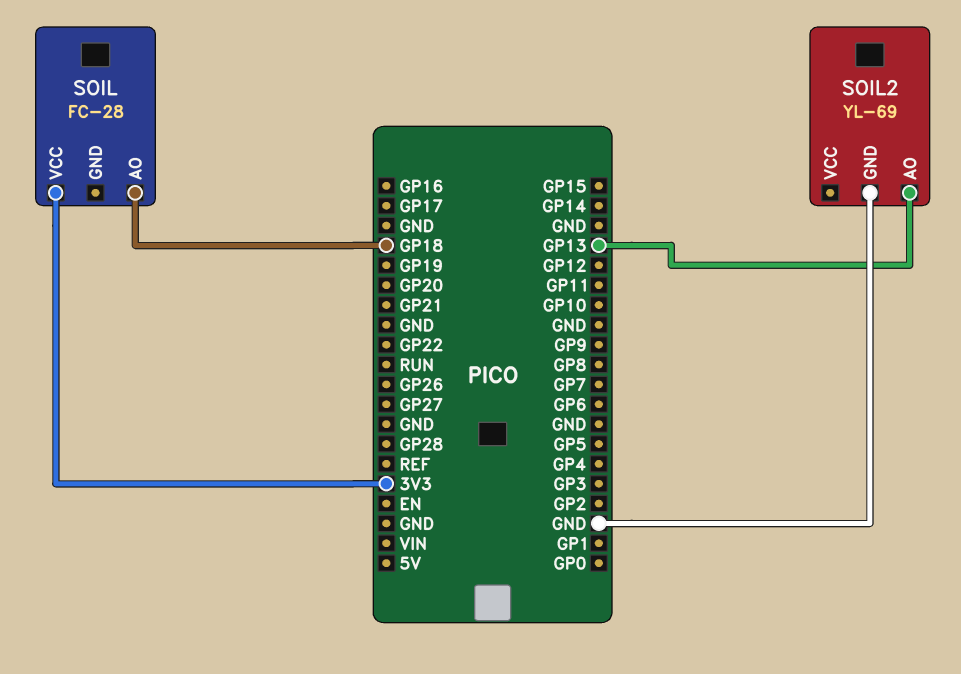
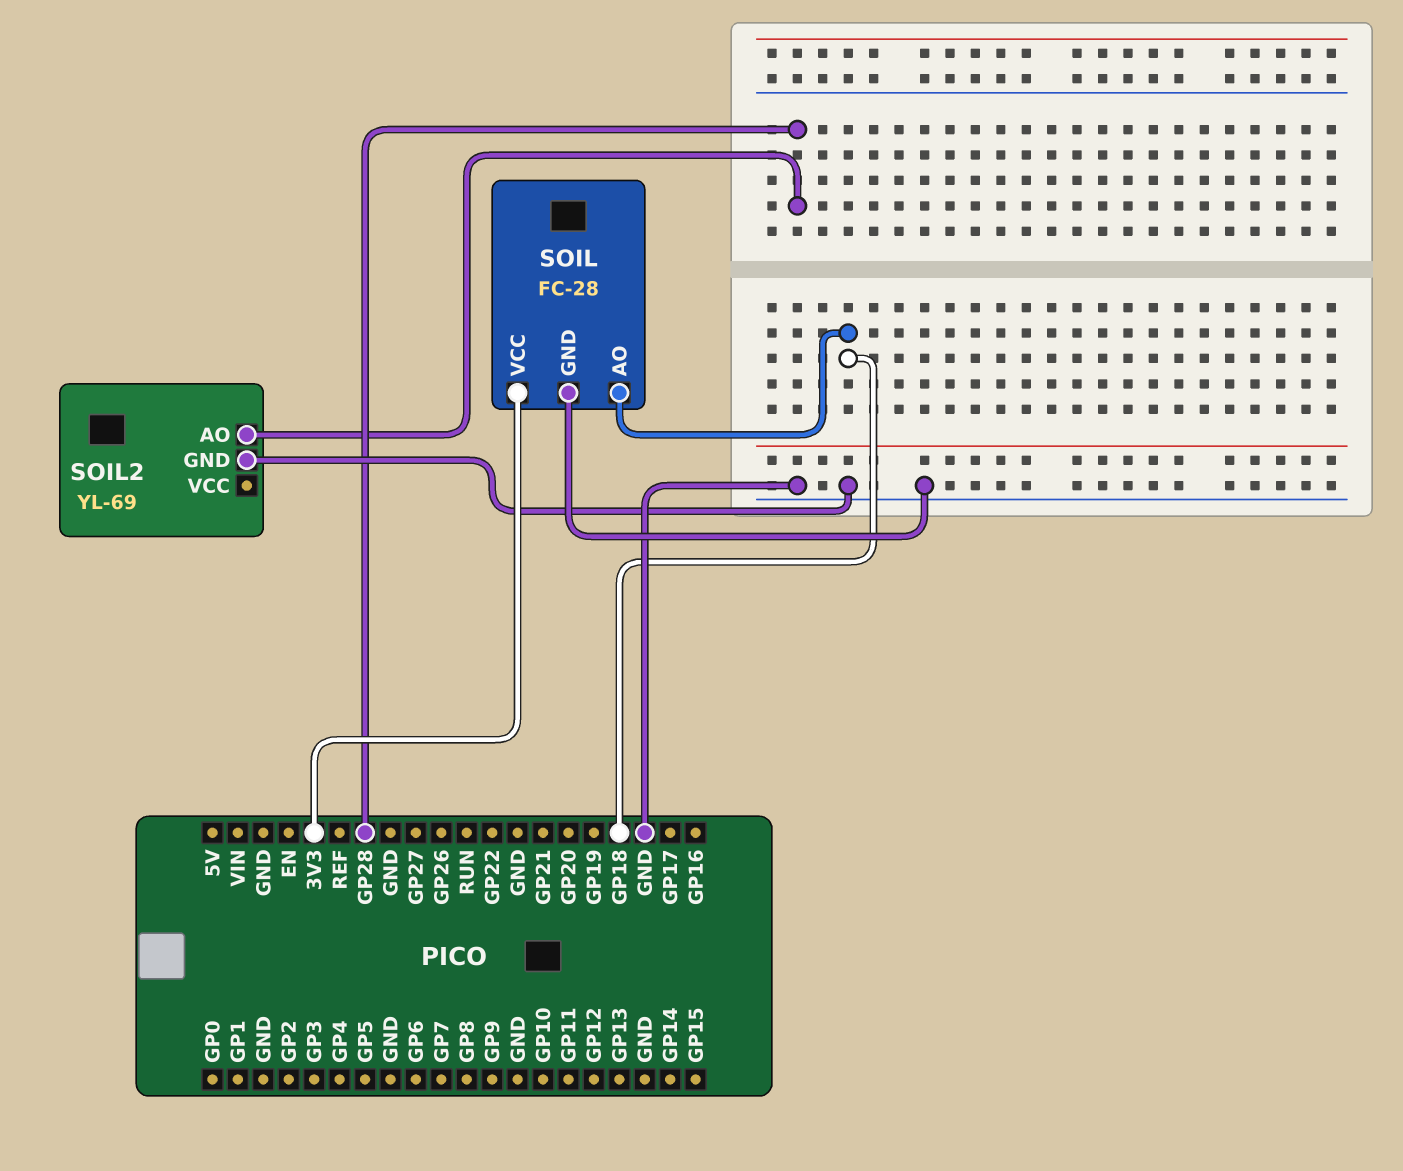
SOIL pin GND: none -> GND
SOIL2 pin AO: GP13 -> GP28

